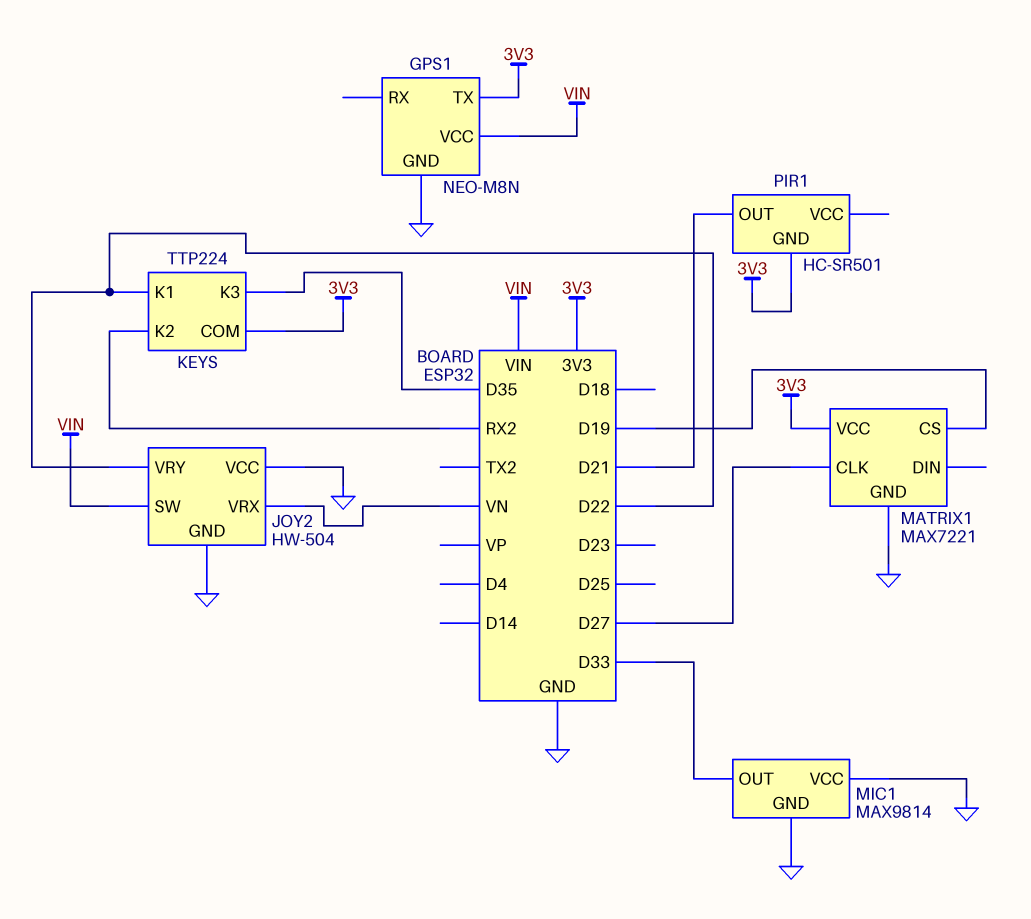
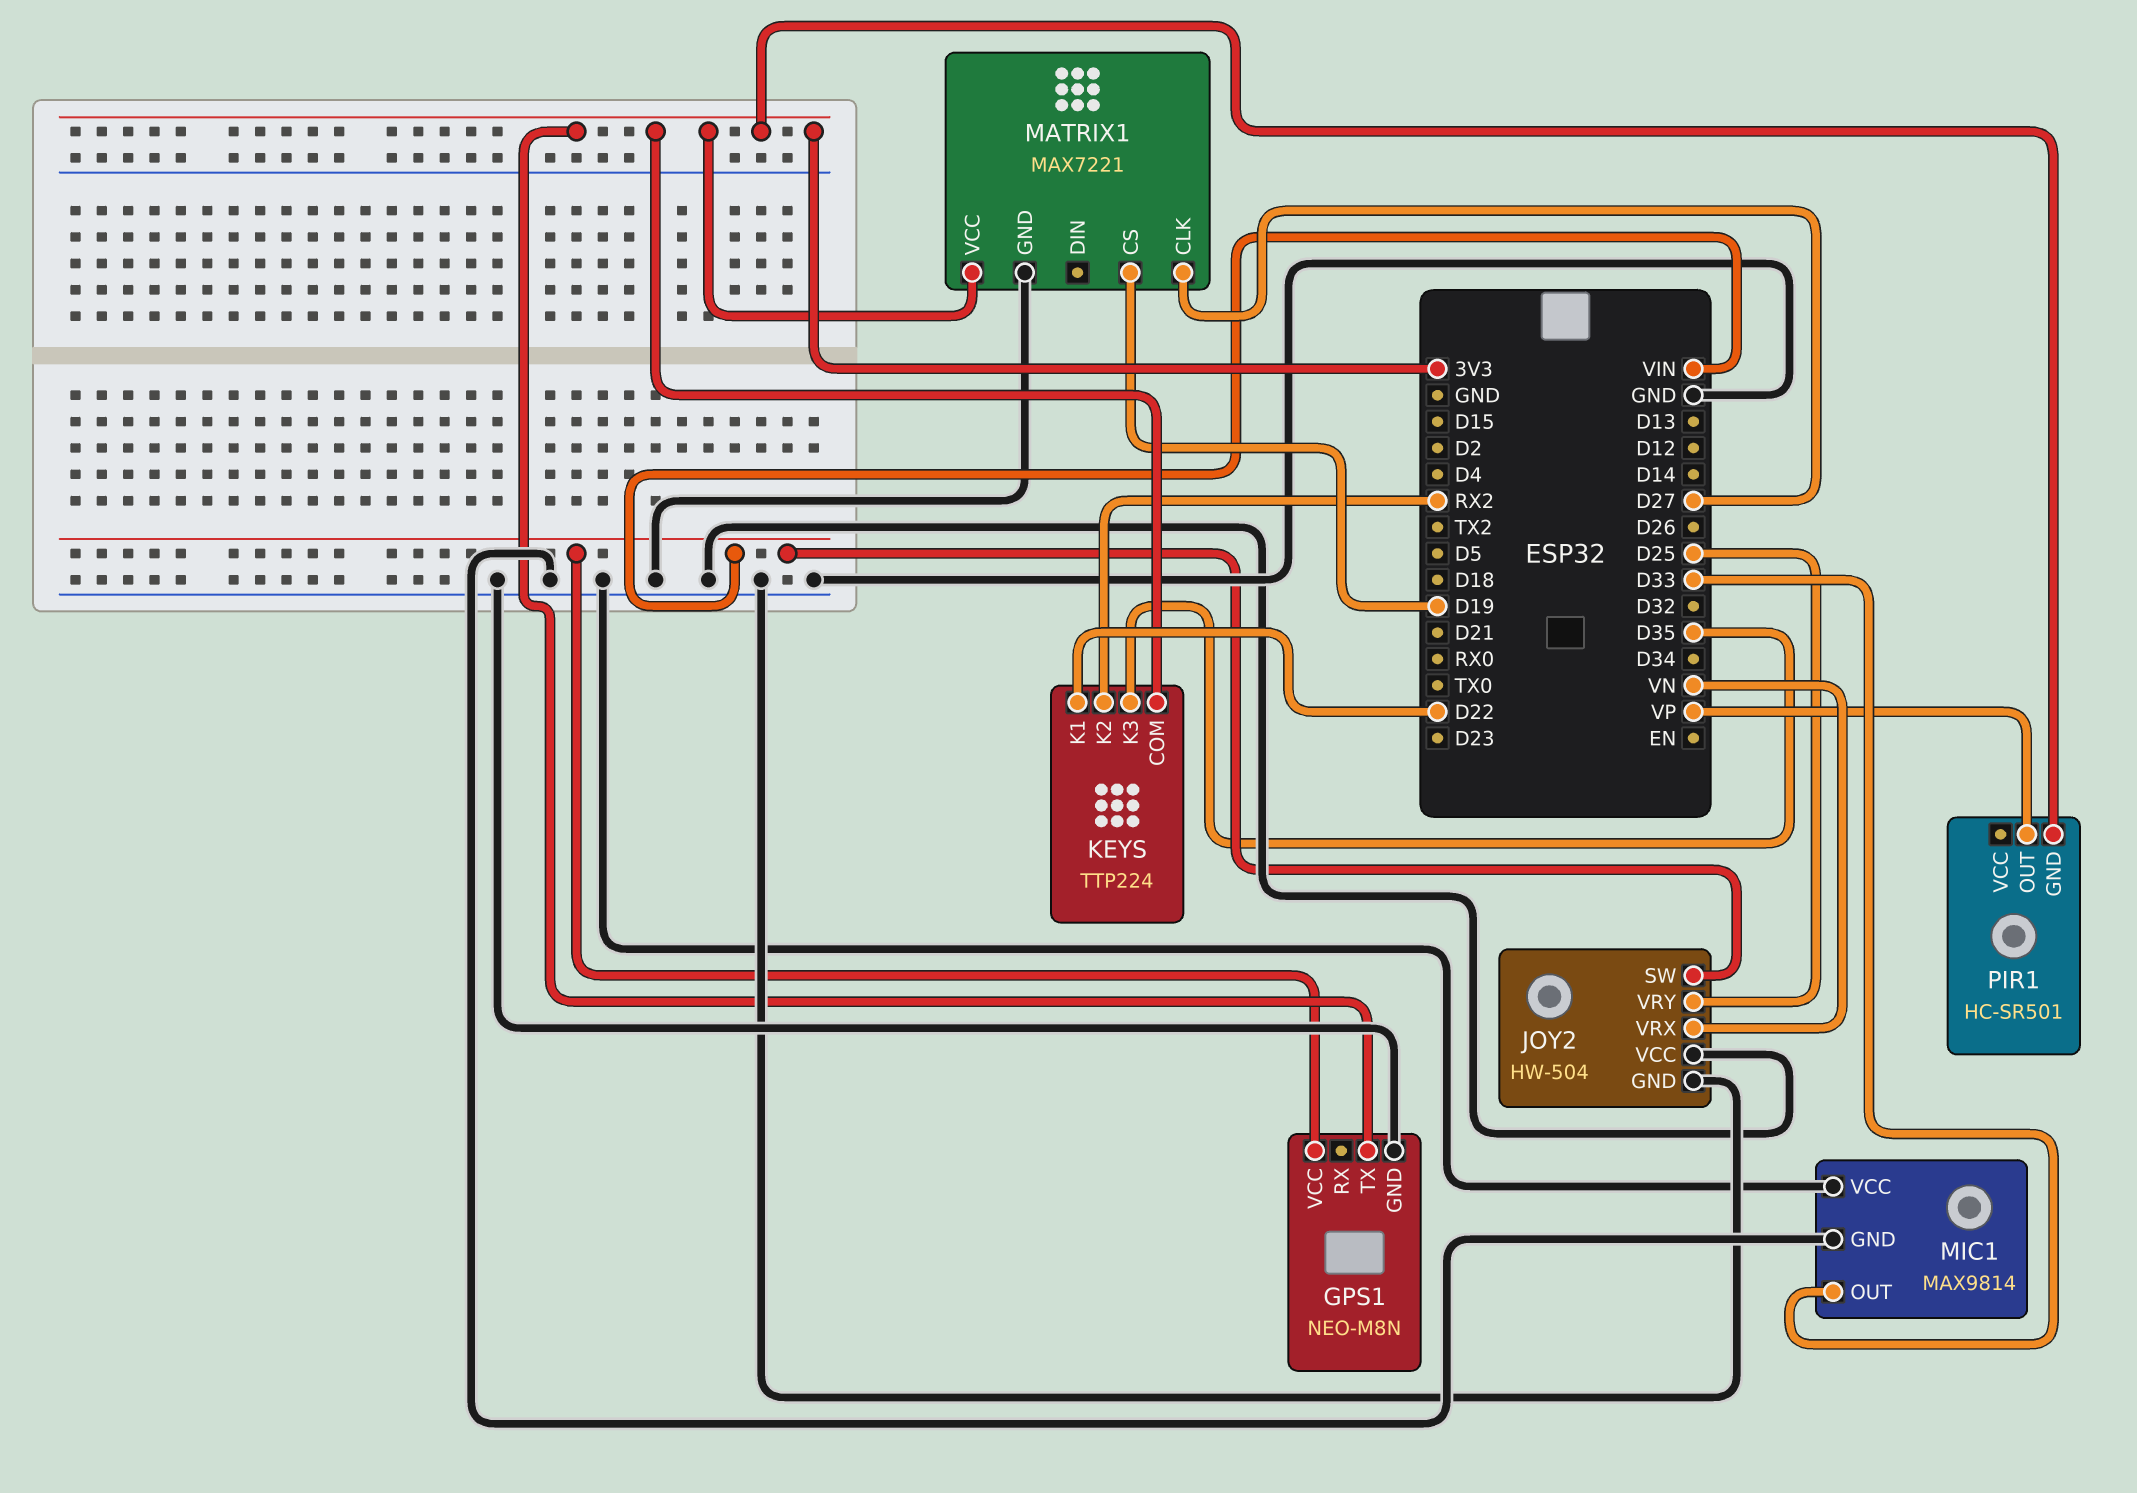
JOY2 pin VRY: D22 -> D25
PIR1 pin OUT: D21 -> VP

